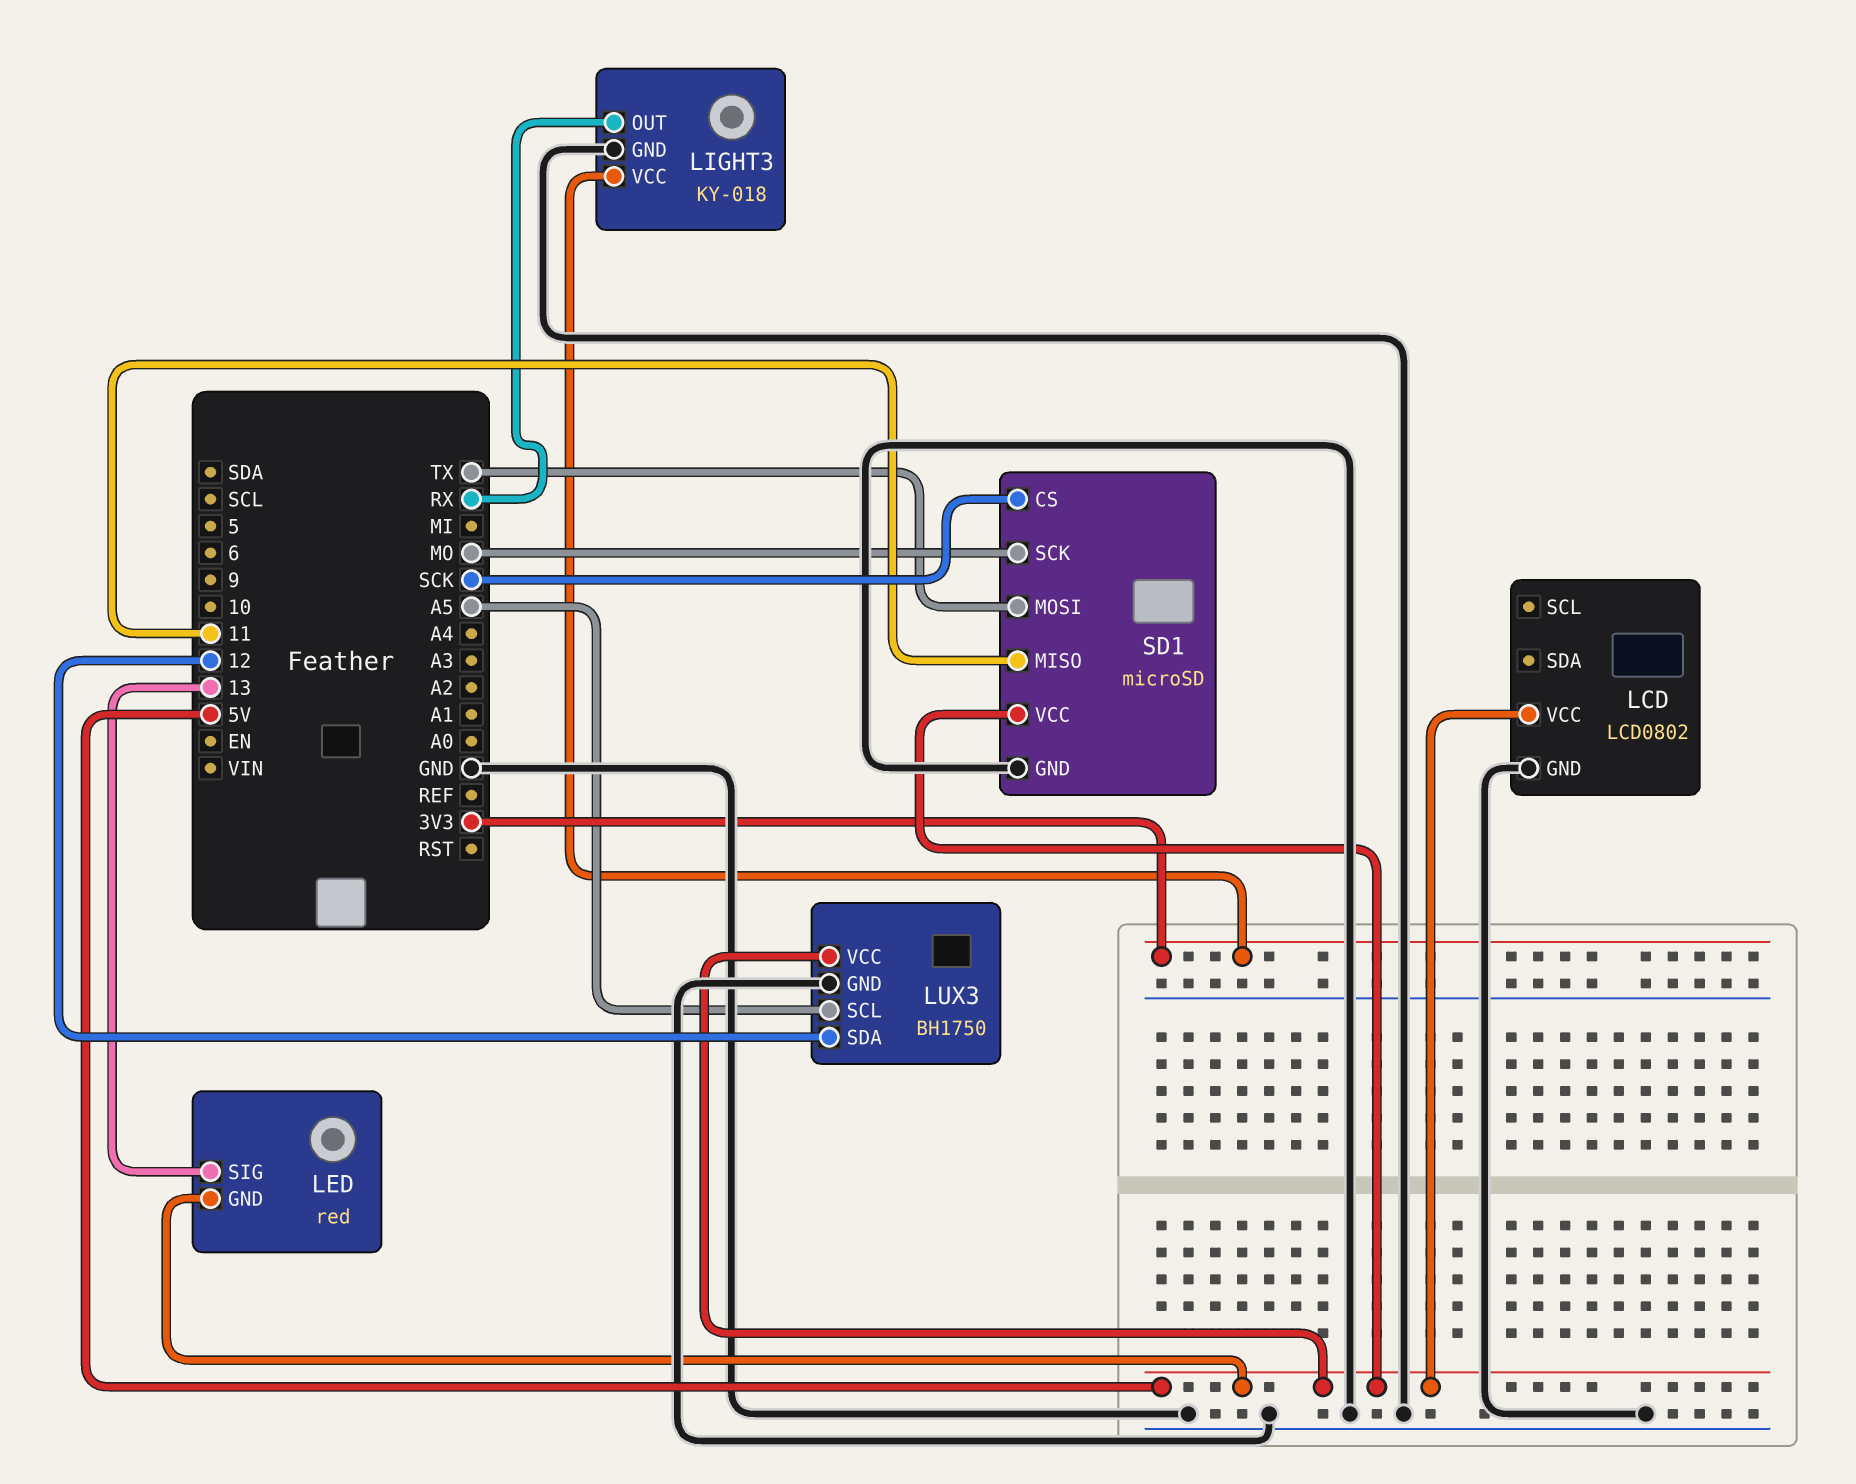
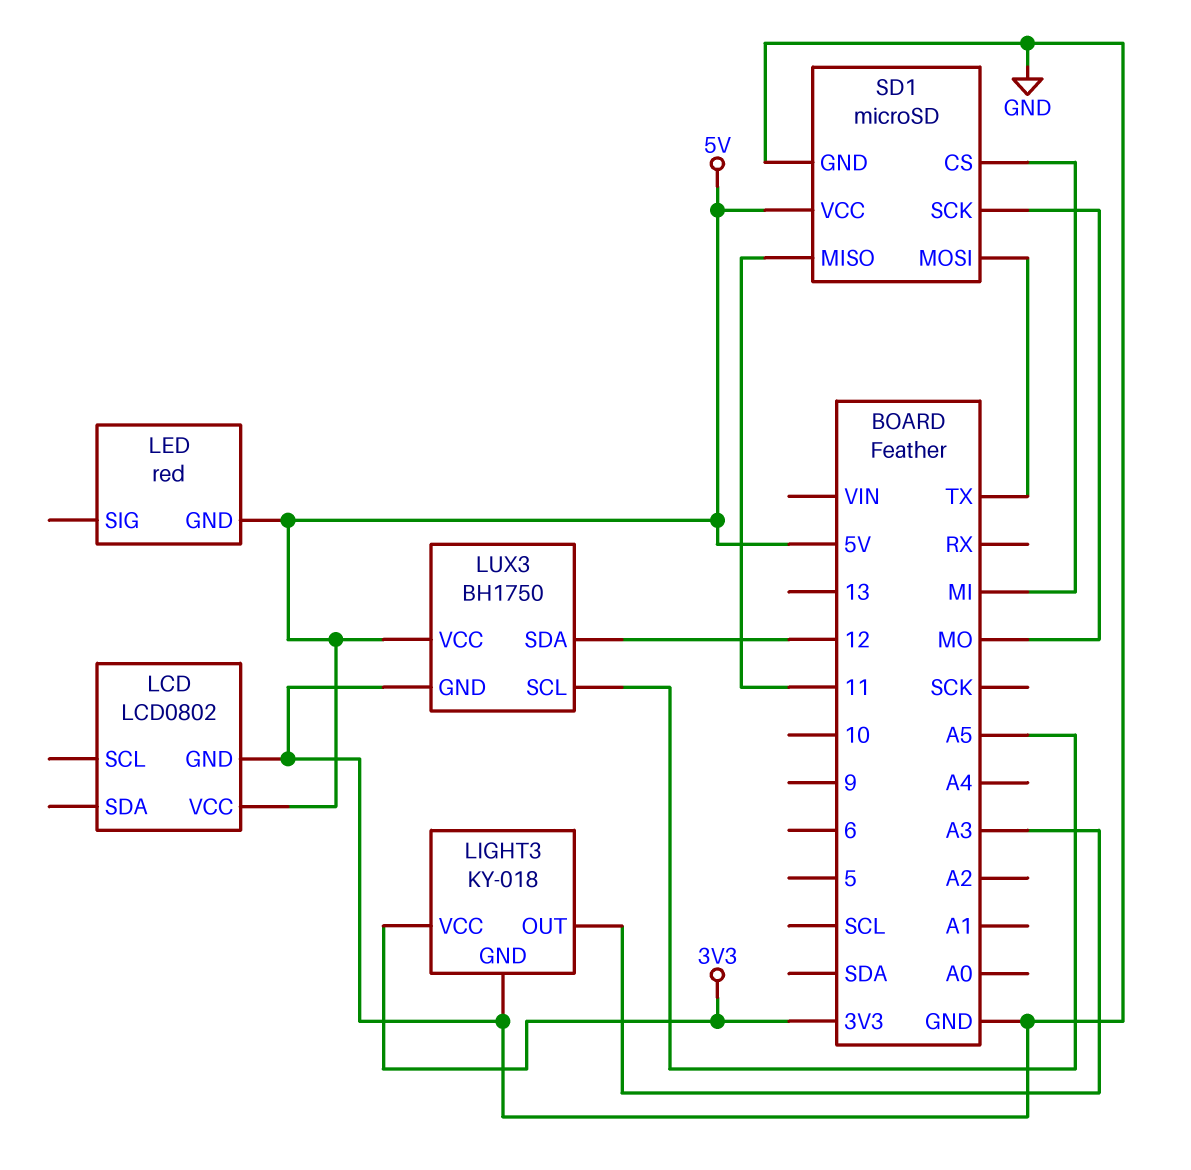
LED pin SIG: 13 -> none
LIGHT3 pin OUT: RX -> A3
SD1 pin CS: SCK -> MI

